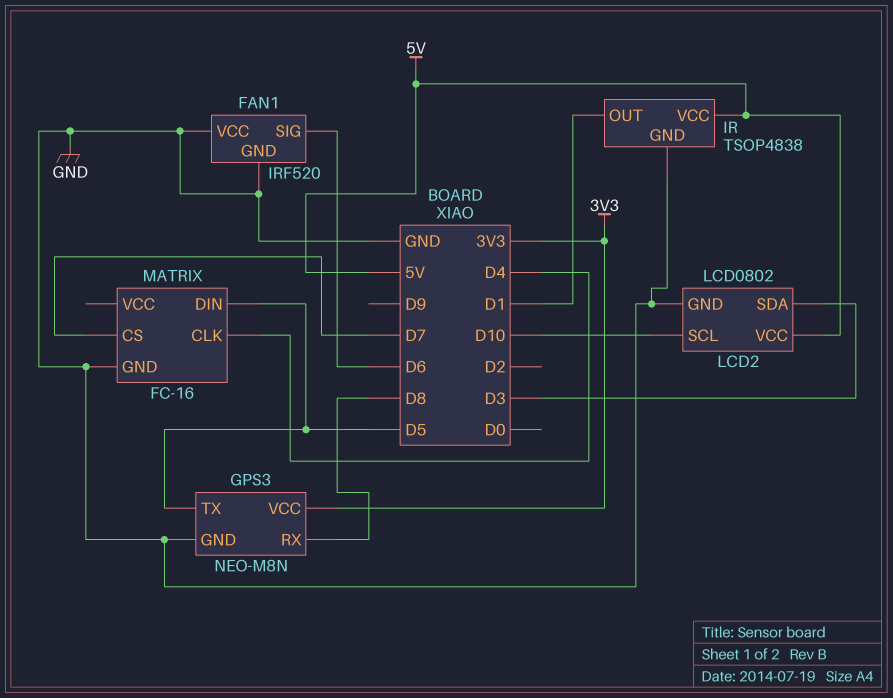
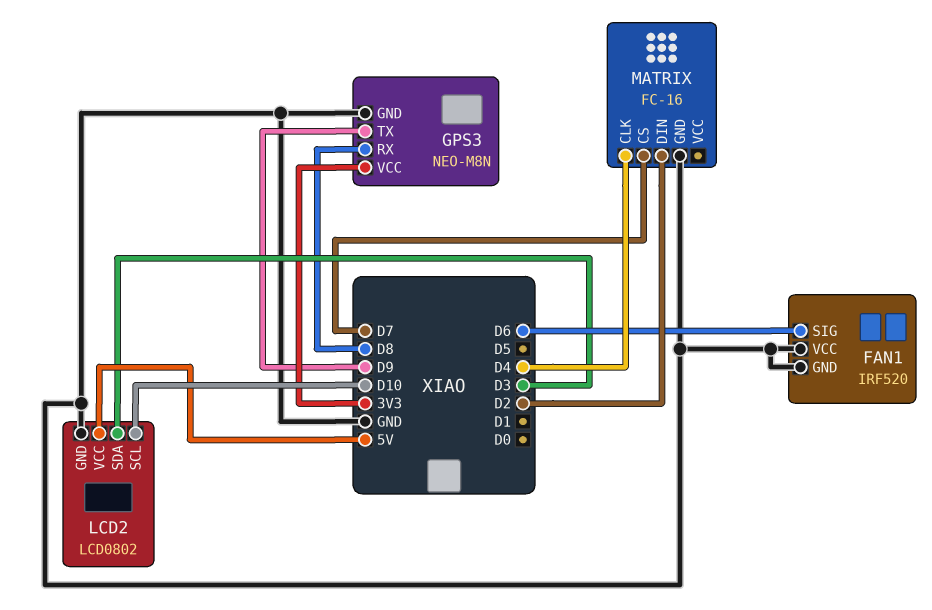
GPS3 pin TX: D5 -> D9
IR: TSOP4838 -> none
IR pin GND: GND -> none
IR pin OUT: D1 -> none
IR pin VCC: 5V -> none
MATRIX pin DIN: D5 -> D2

